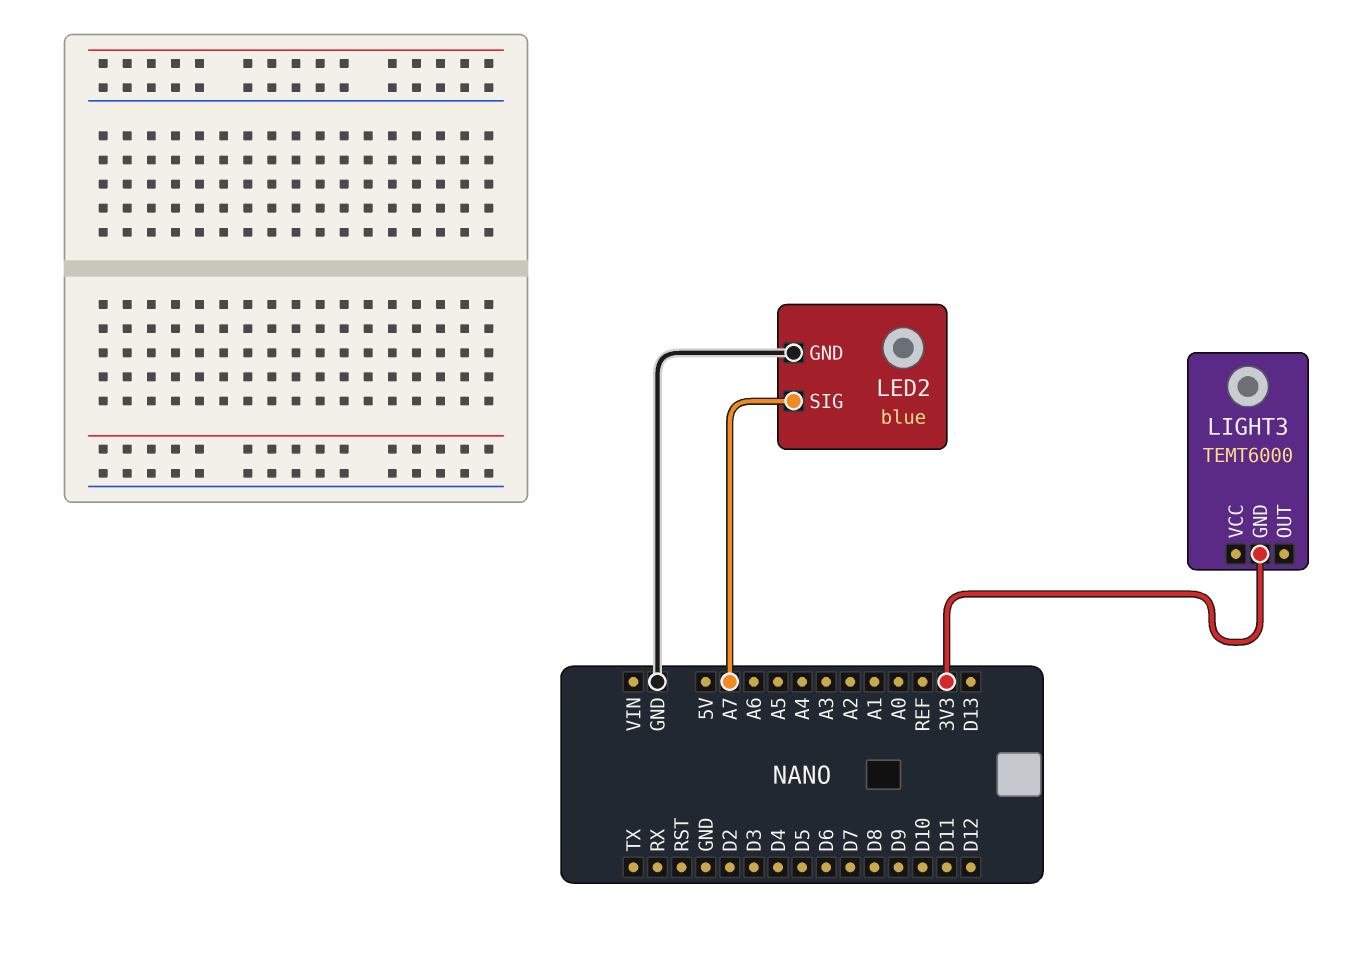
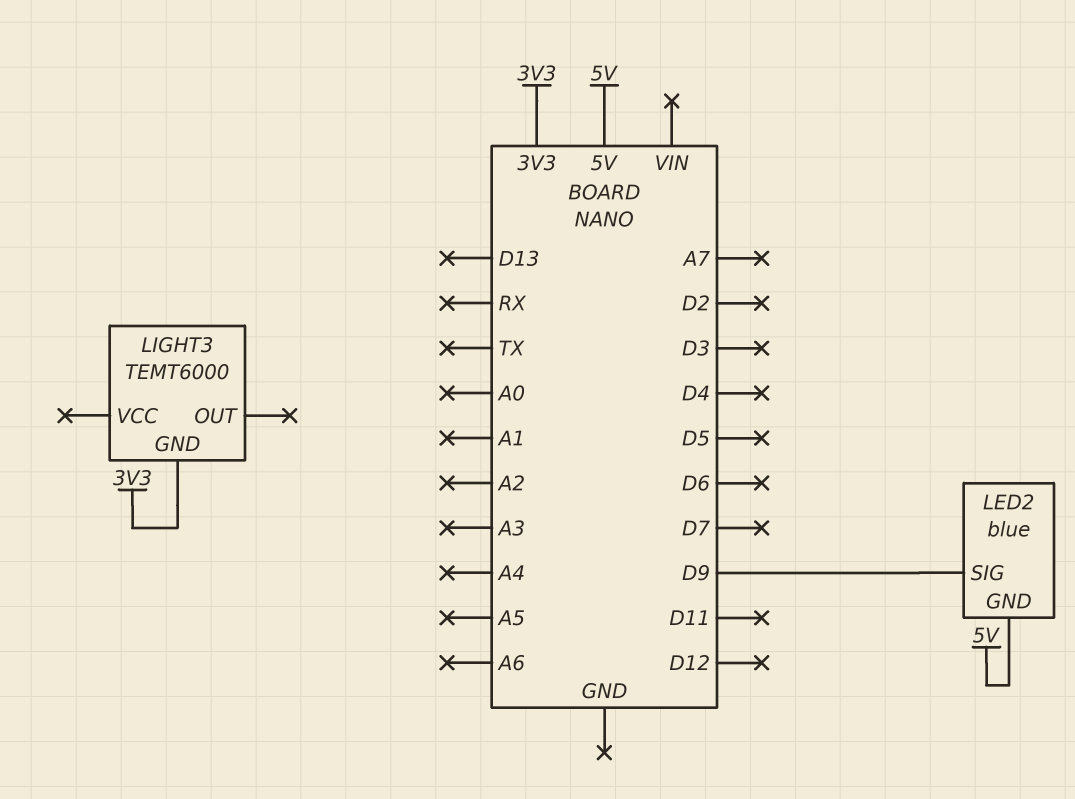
LED2 pin GND: GND -> 5V
LED2 pin SIG: A7 -> D9

